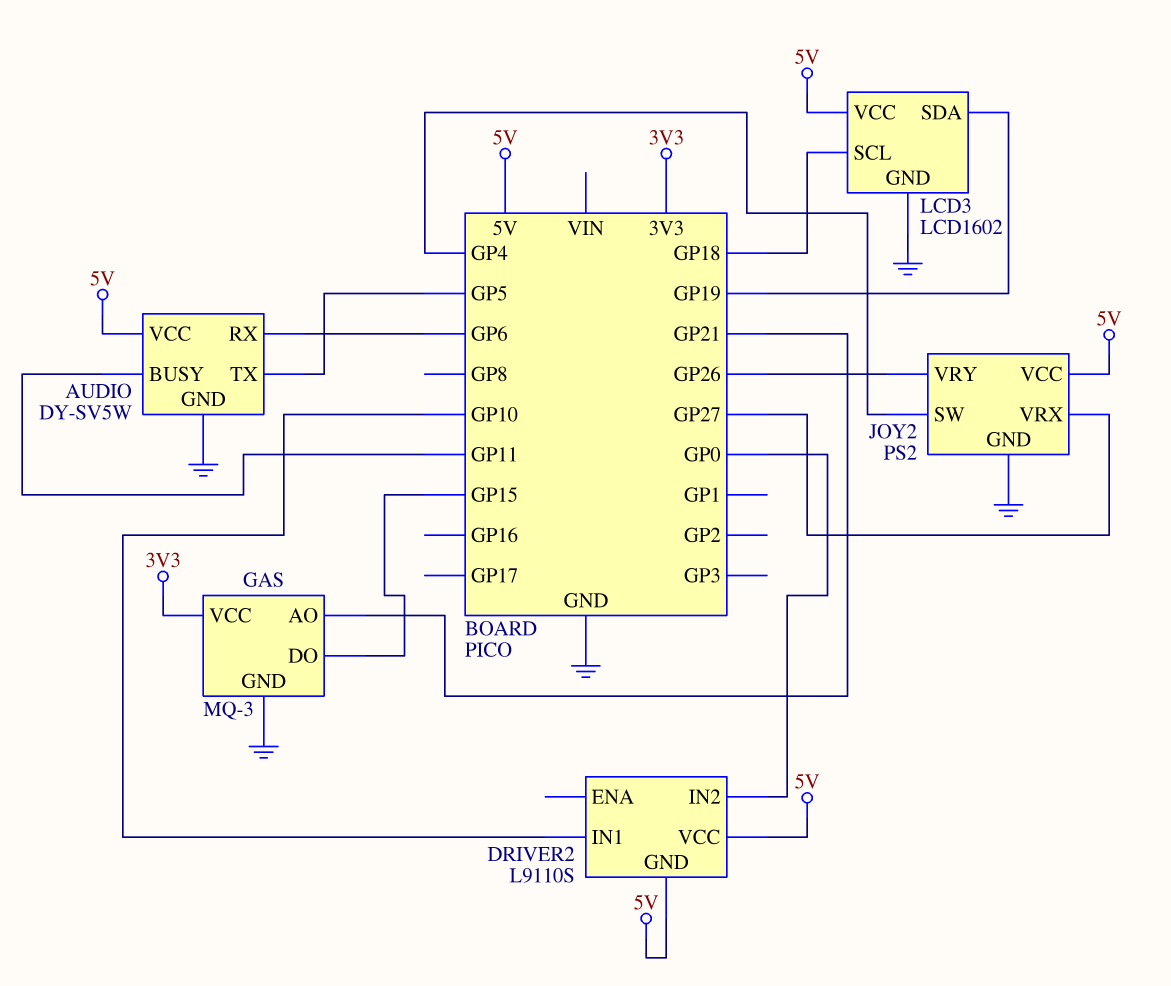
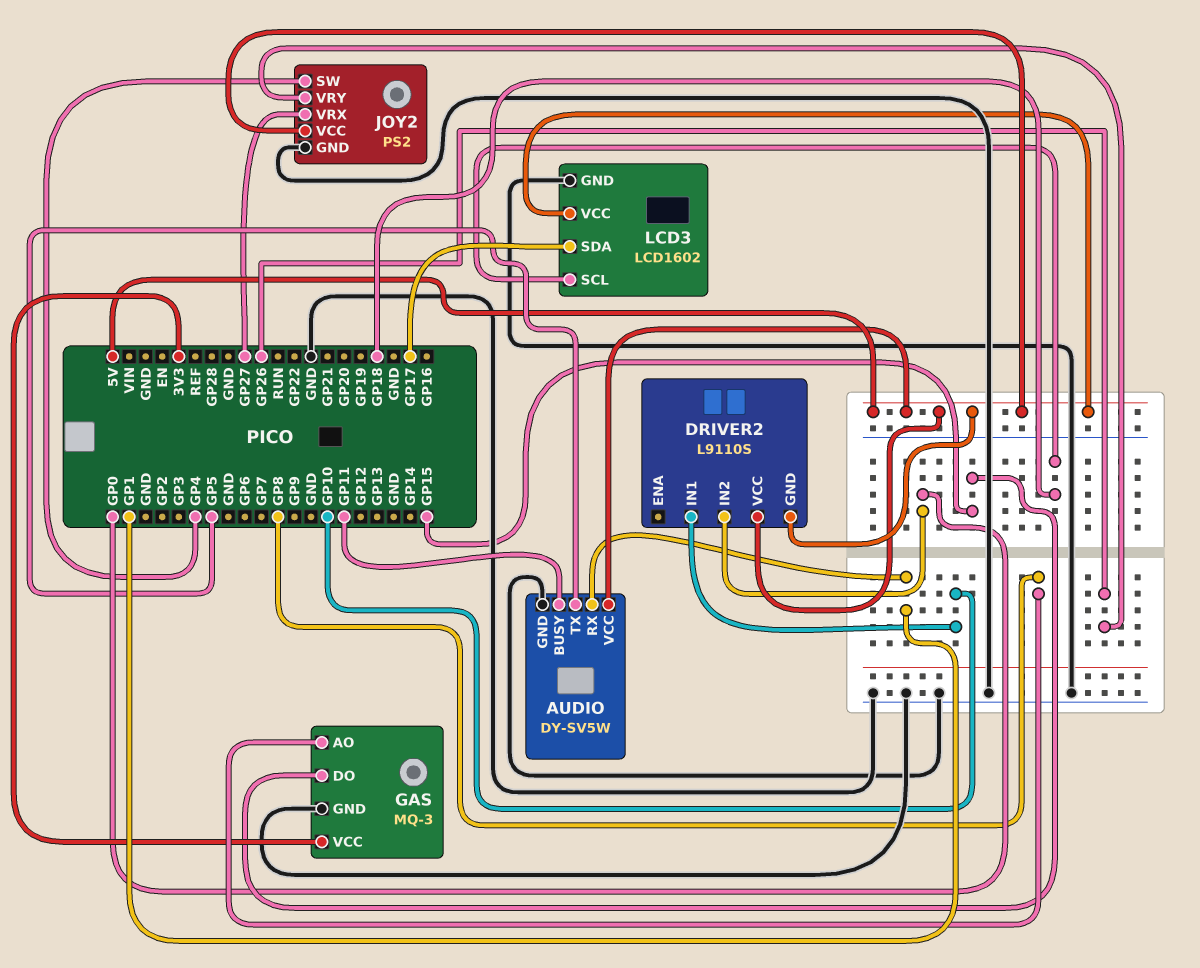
AUDIO pin RX: GP6 -> GP1
GAS pin AO: GP21 -> GP8
LCD3 pin SDA: GP19 -> GP17

